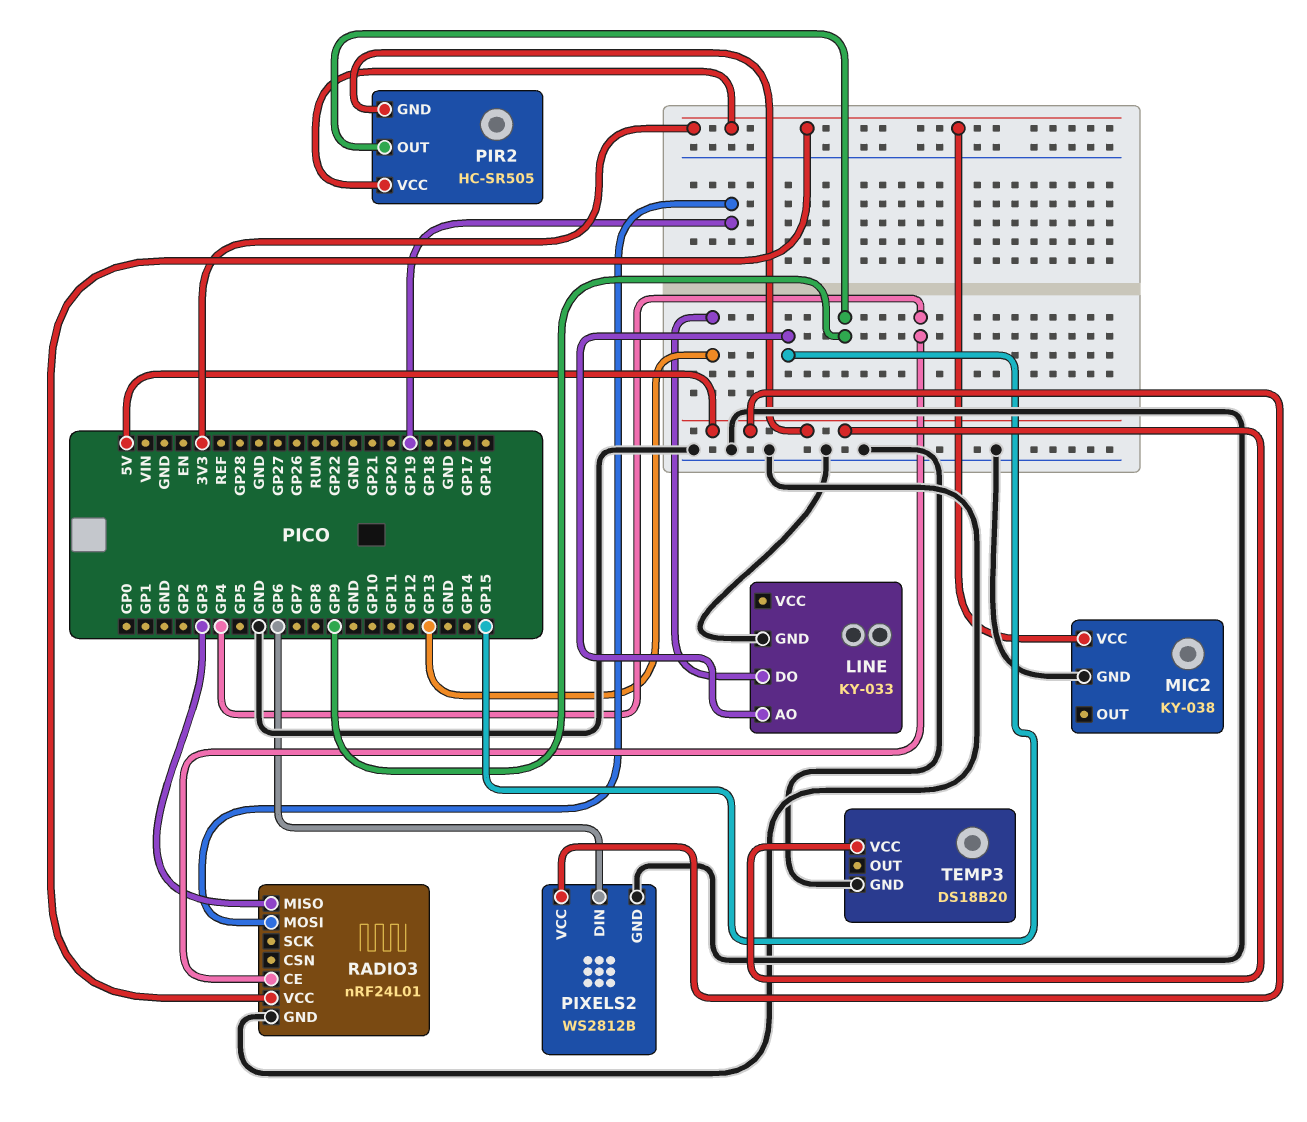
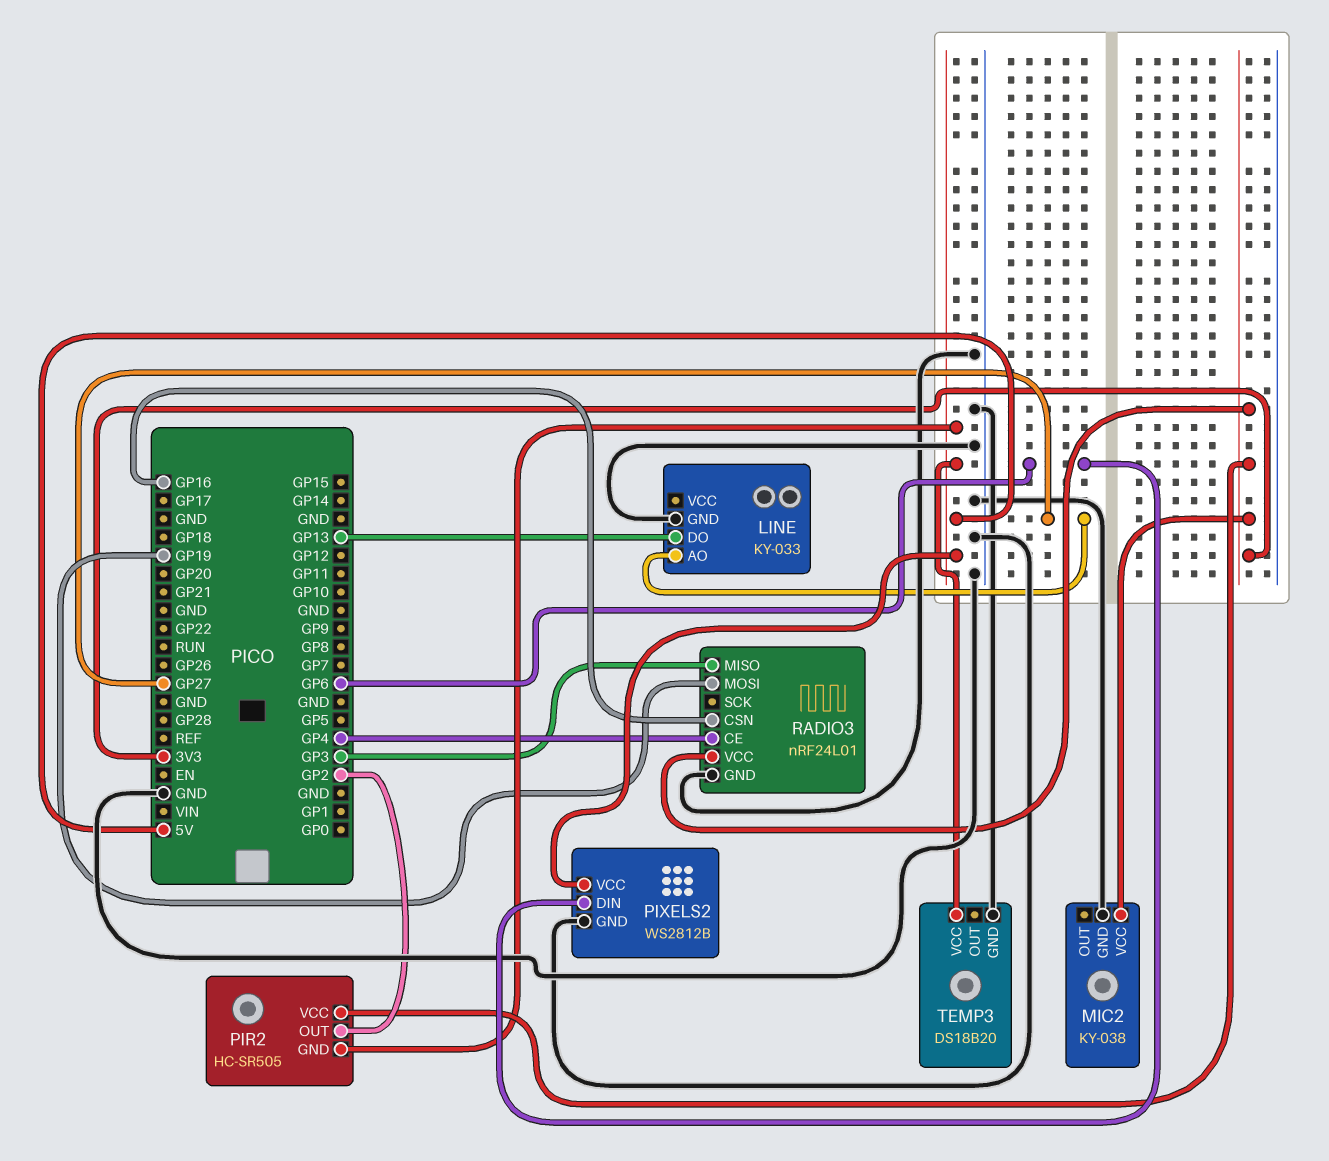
LINE pin AO: GP15 -> GP27
PIR2 pin OUT: GP9 -> GP2
RADIO3 pin CSN: none -> GP16

